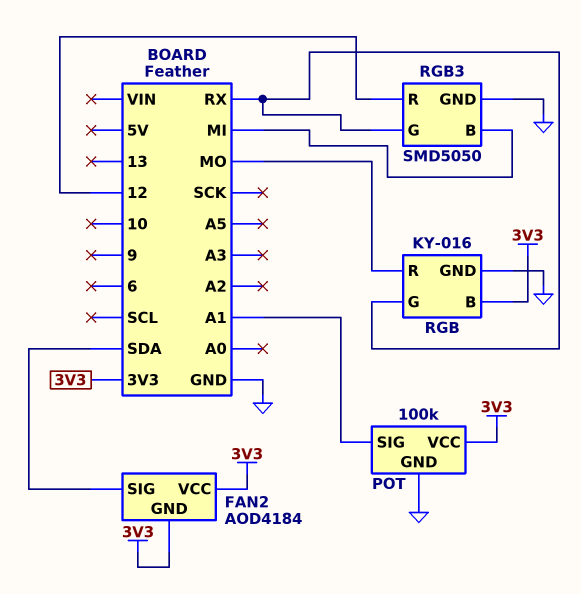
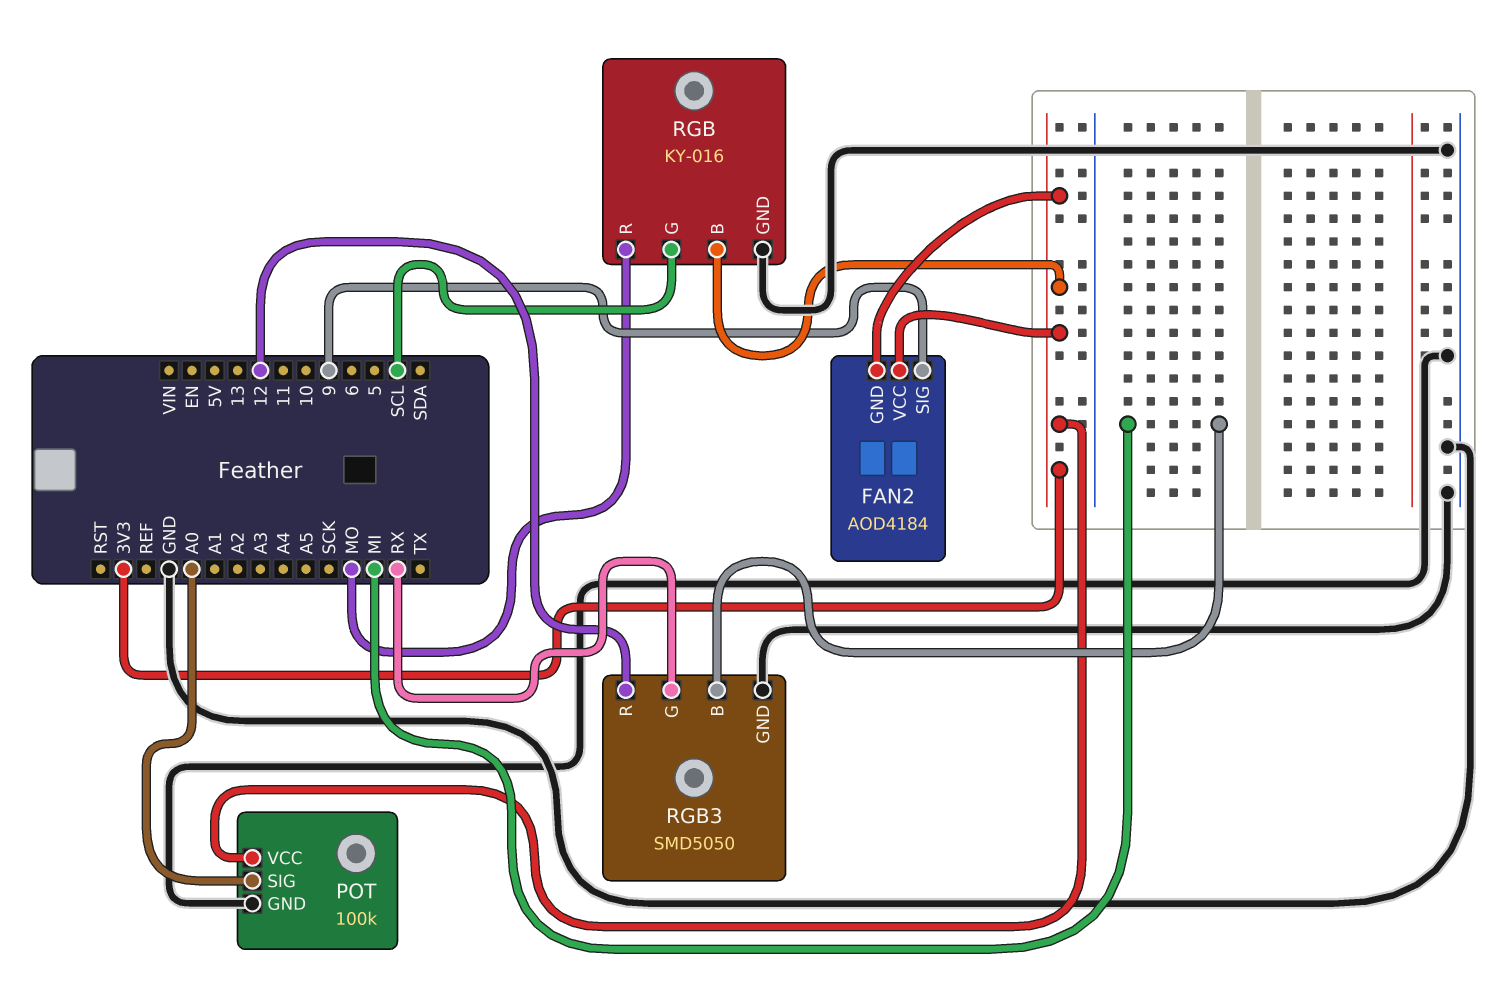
FAN2 pin SIG: SDA -> 9
POT pin SIG: A1 -> A0
RGB pin G: RX -> SCL

